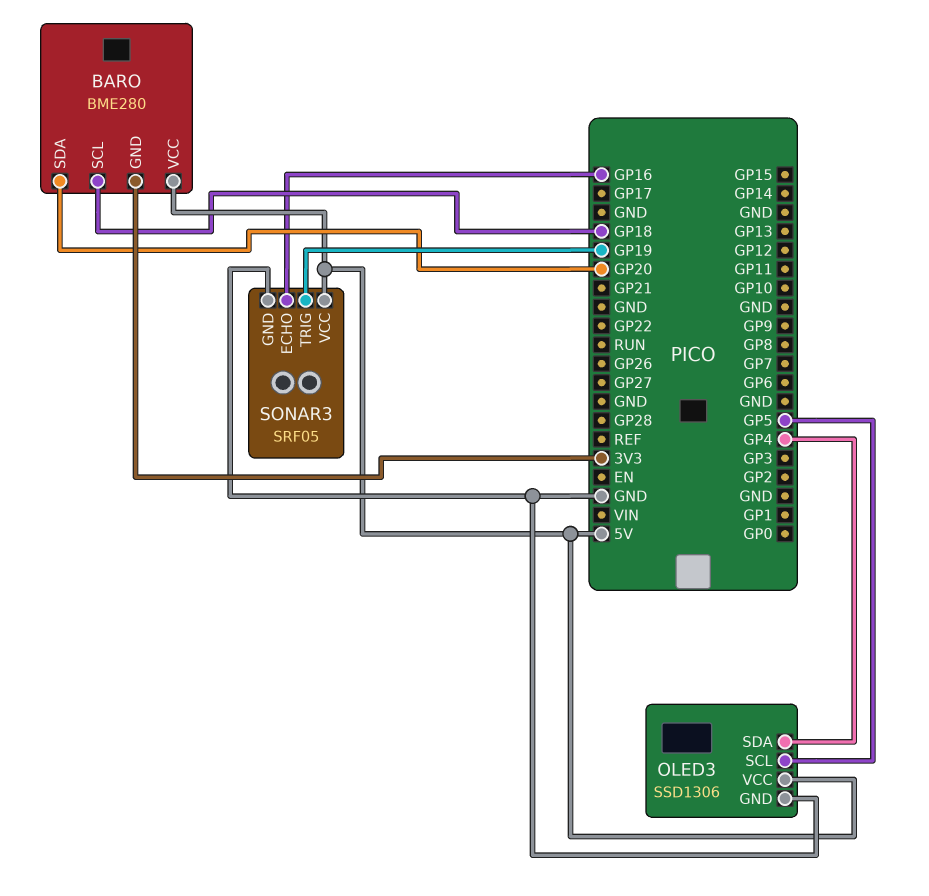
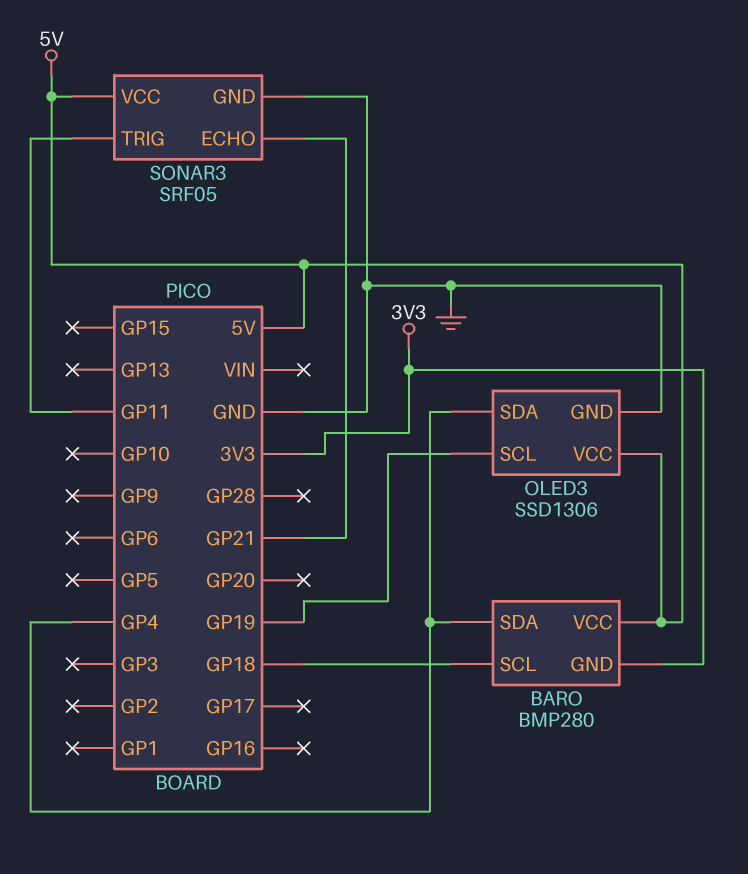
BARO: BME280 -> BMP280
BARO pin SDA: GP20 -> GP4
OLED3 pin SCL: GP5 -> GP19
SONAR3 pin ECHO: GP16 -> GP21
SONAR3 pin TRIG: GP19 -> GP11

